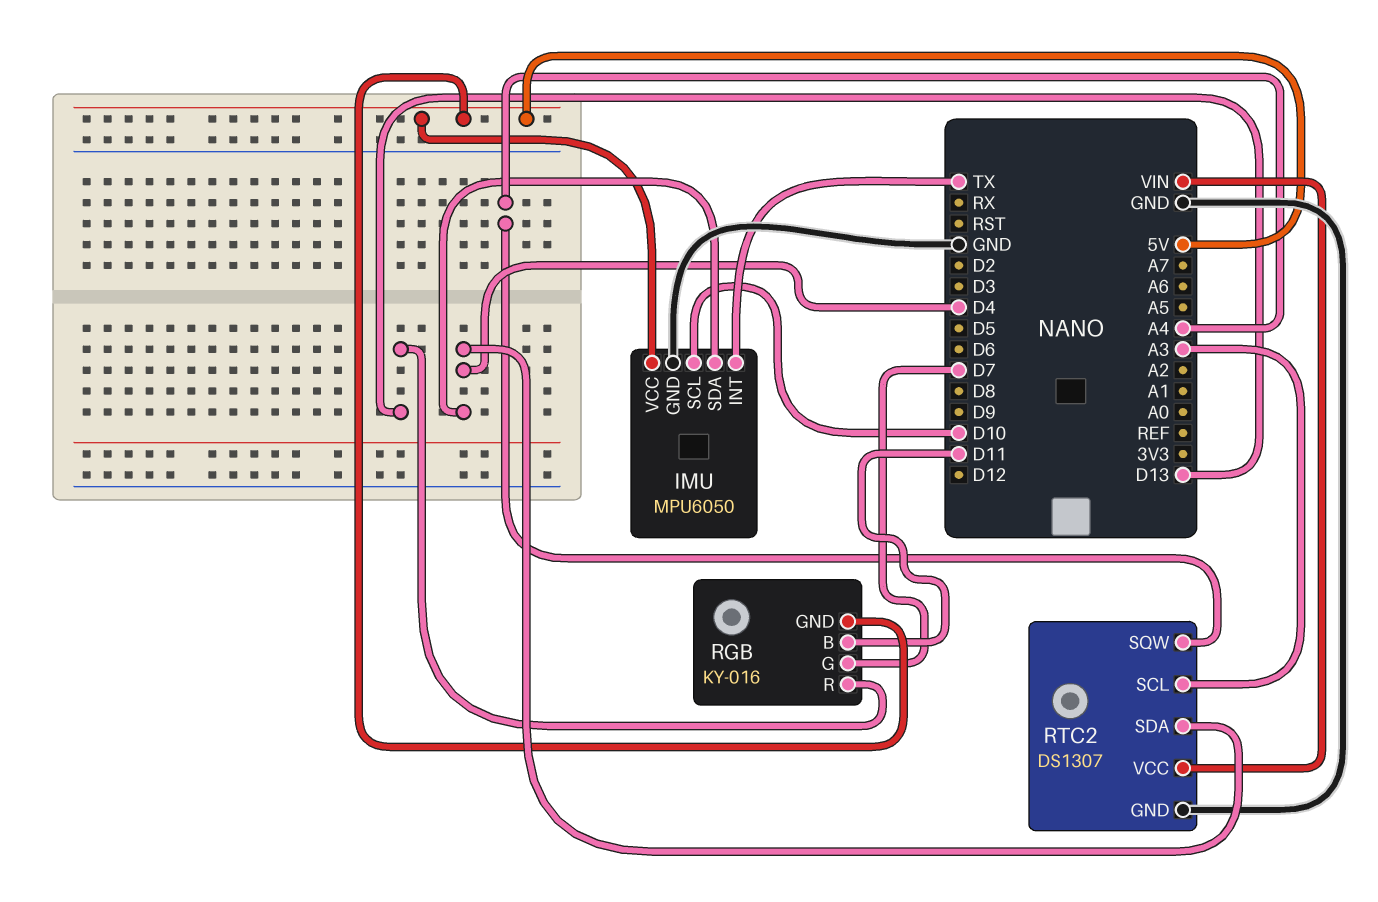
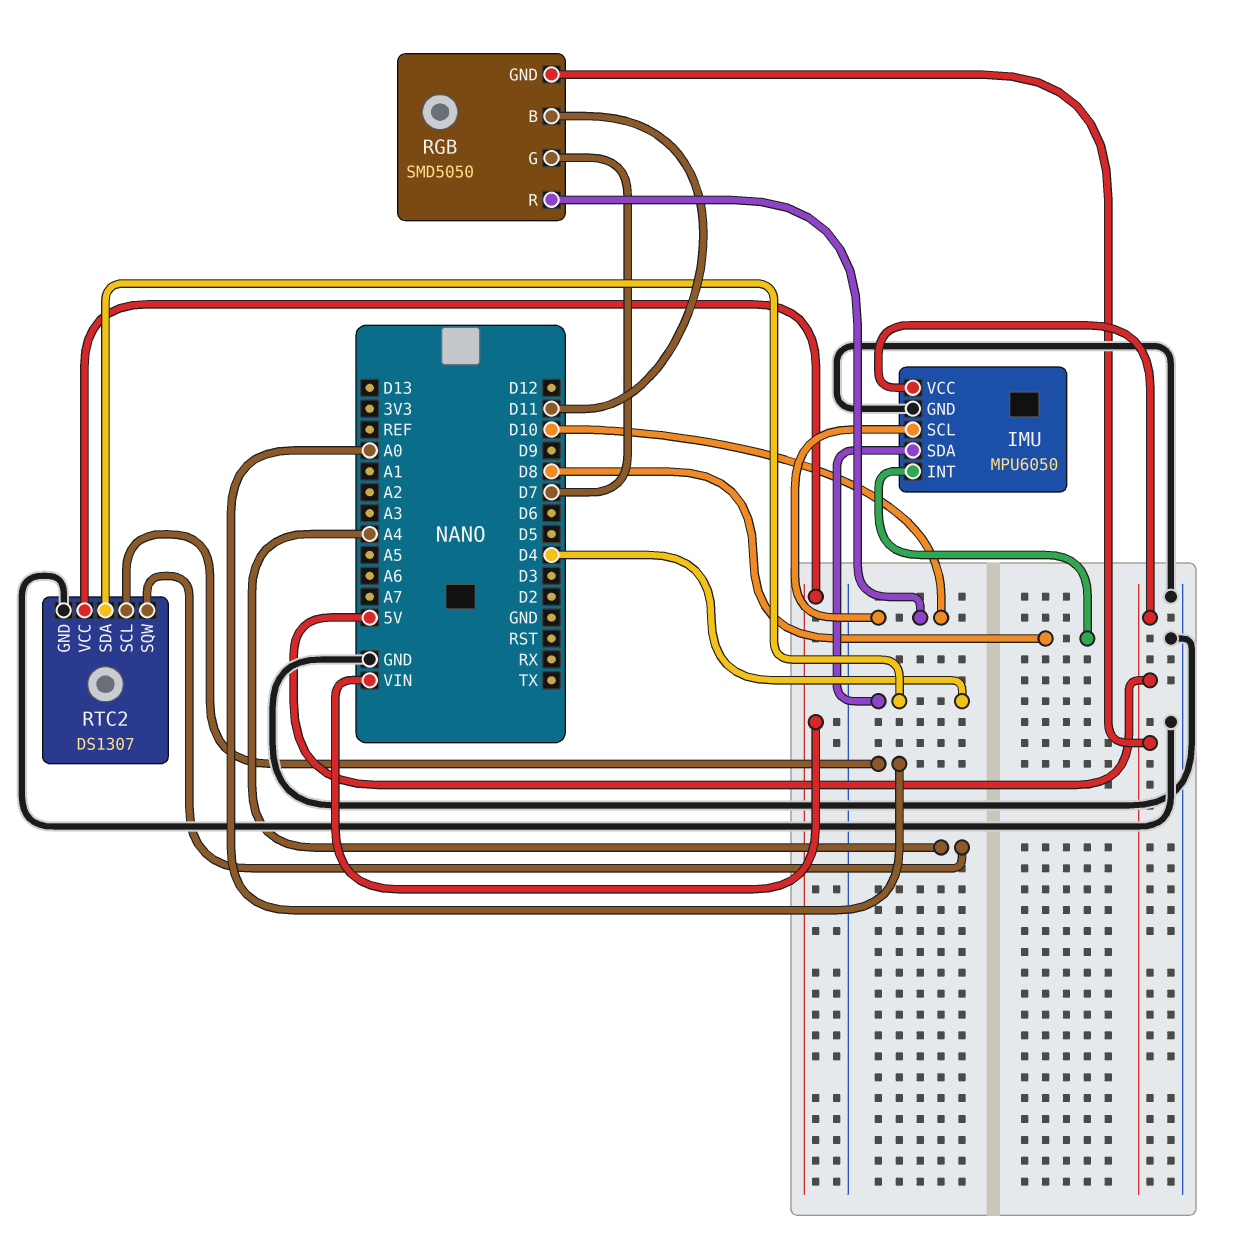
IMU pin INT: TX -> D8
RGB: KY-016 -> SMD5050
RGB pin R: D13 -> D10
RTC2 pin SCL: A3 -> A0

